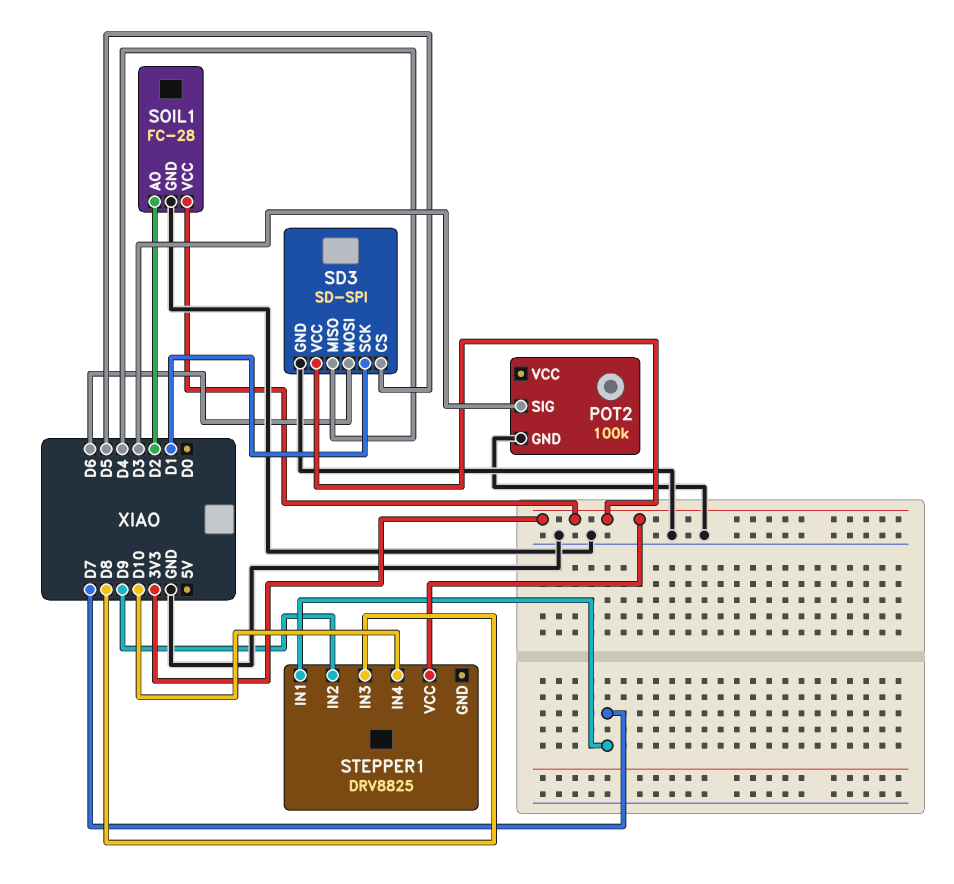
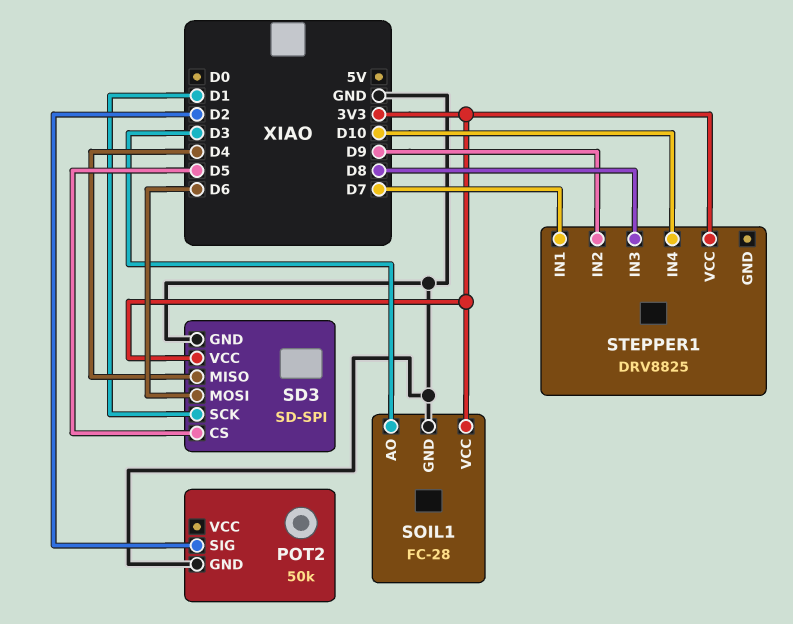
POT2: 100k -> 50k
POT2 pin SIG: D3 -> D2
SOIL1 pin AO: D2 -> D3

